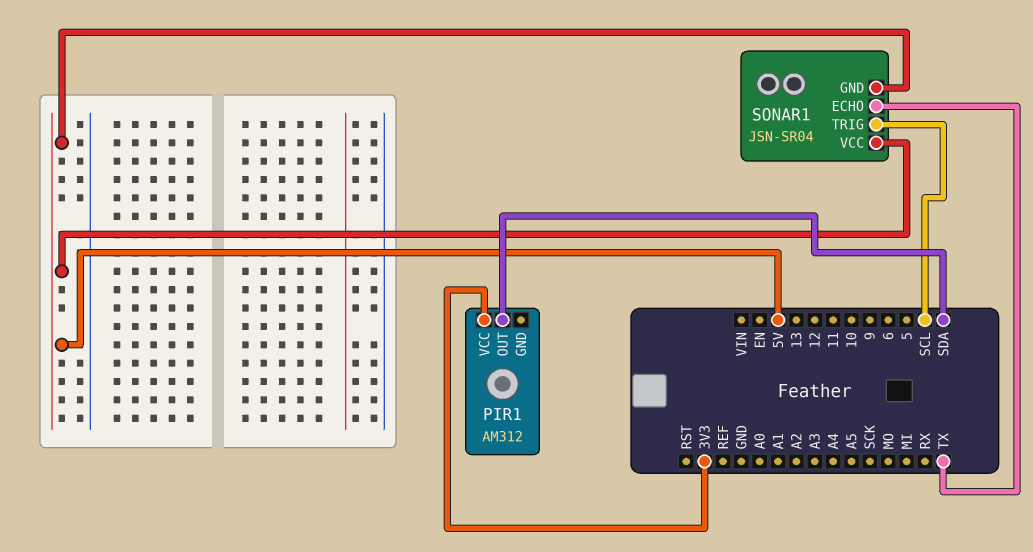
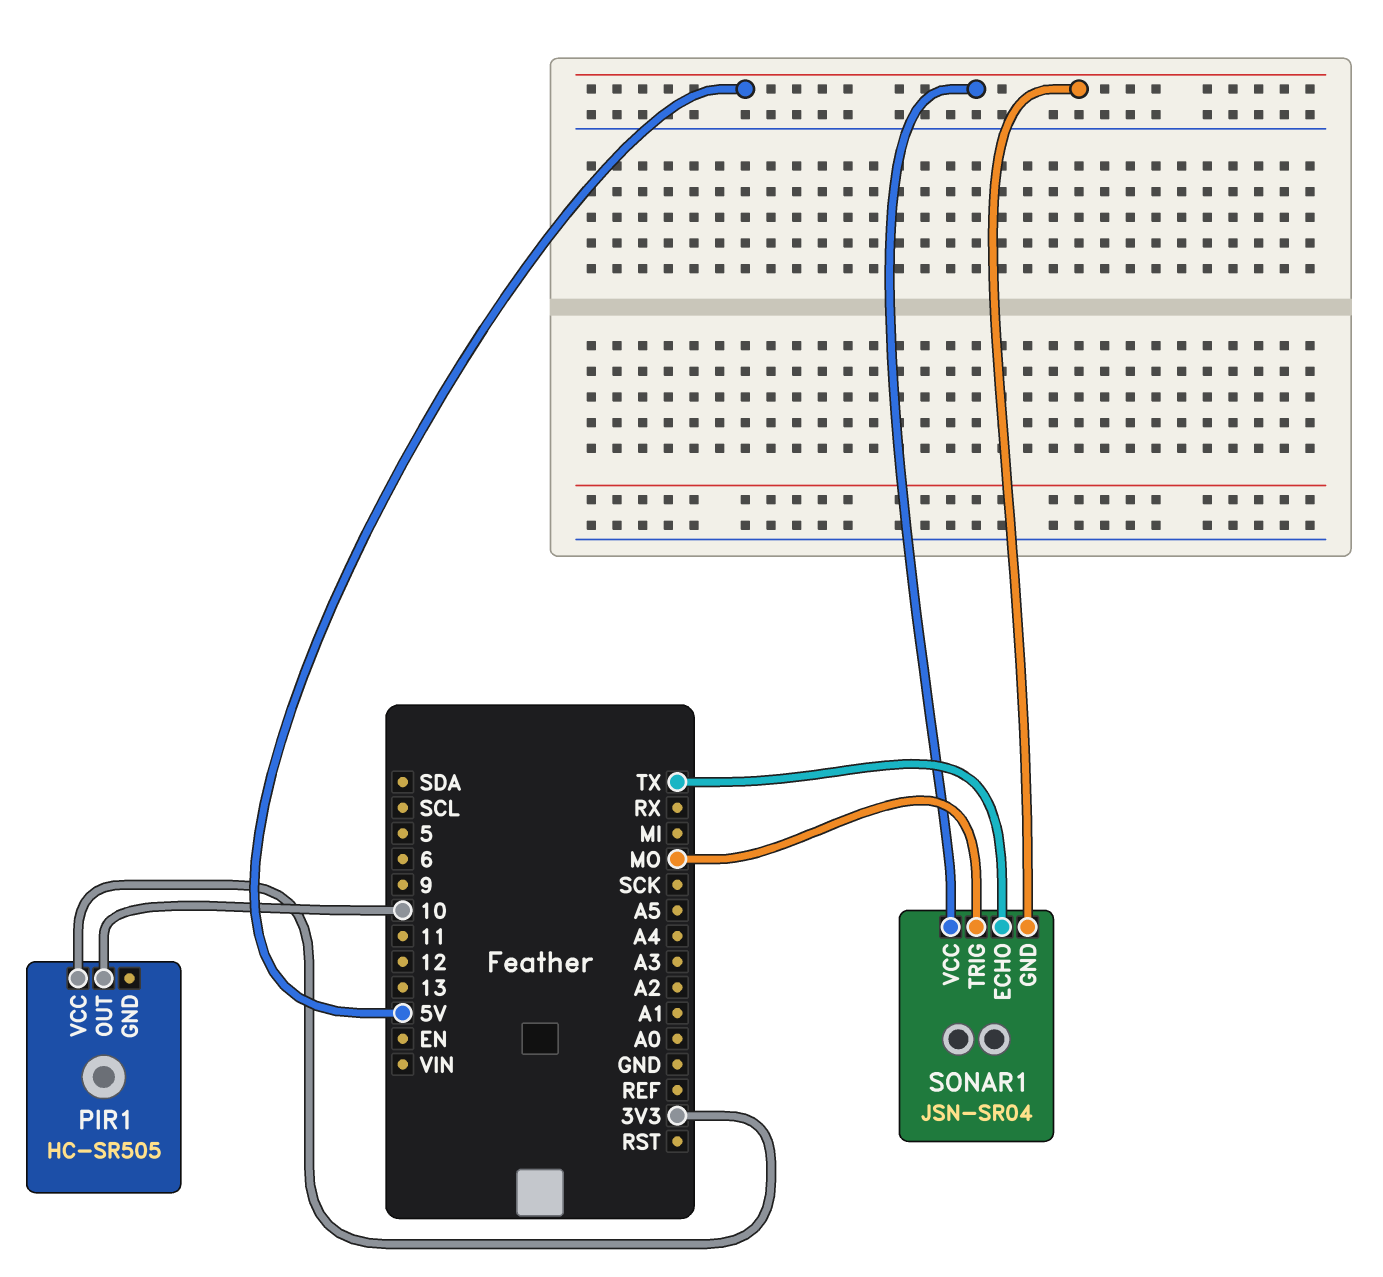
PIR1: AM312 -> HC-SR505
PIR1 pin OUT: SDA -> 10
SONAR1 pin TRIG: SCL -> MO

